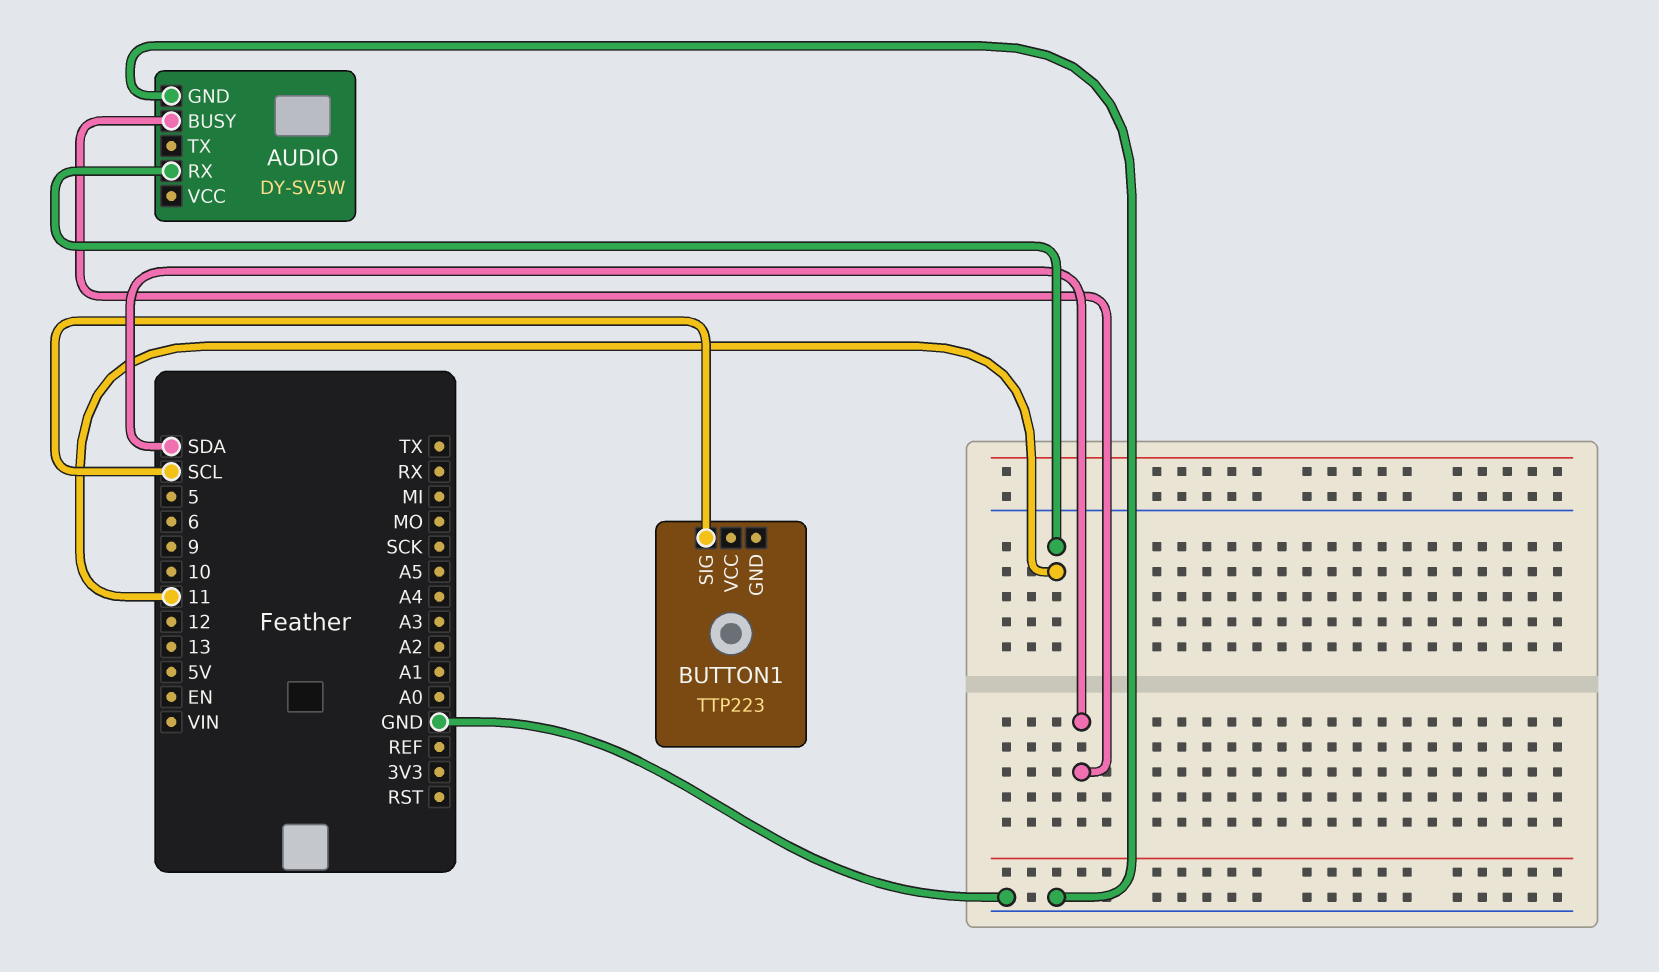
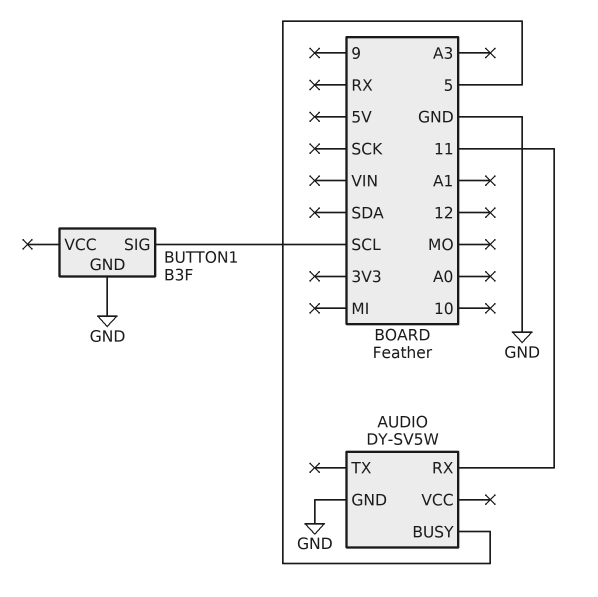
AUDIO pin BUSY: SDA -> 5
BUTTON1: TTP223 -> B3F
BUTTON1 pin GND: none -> GND

